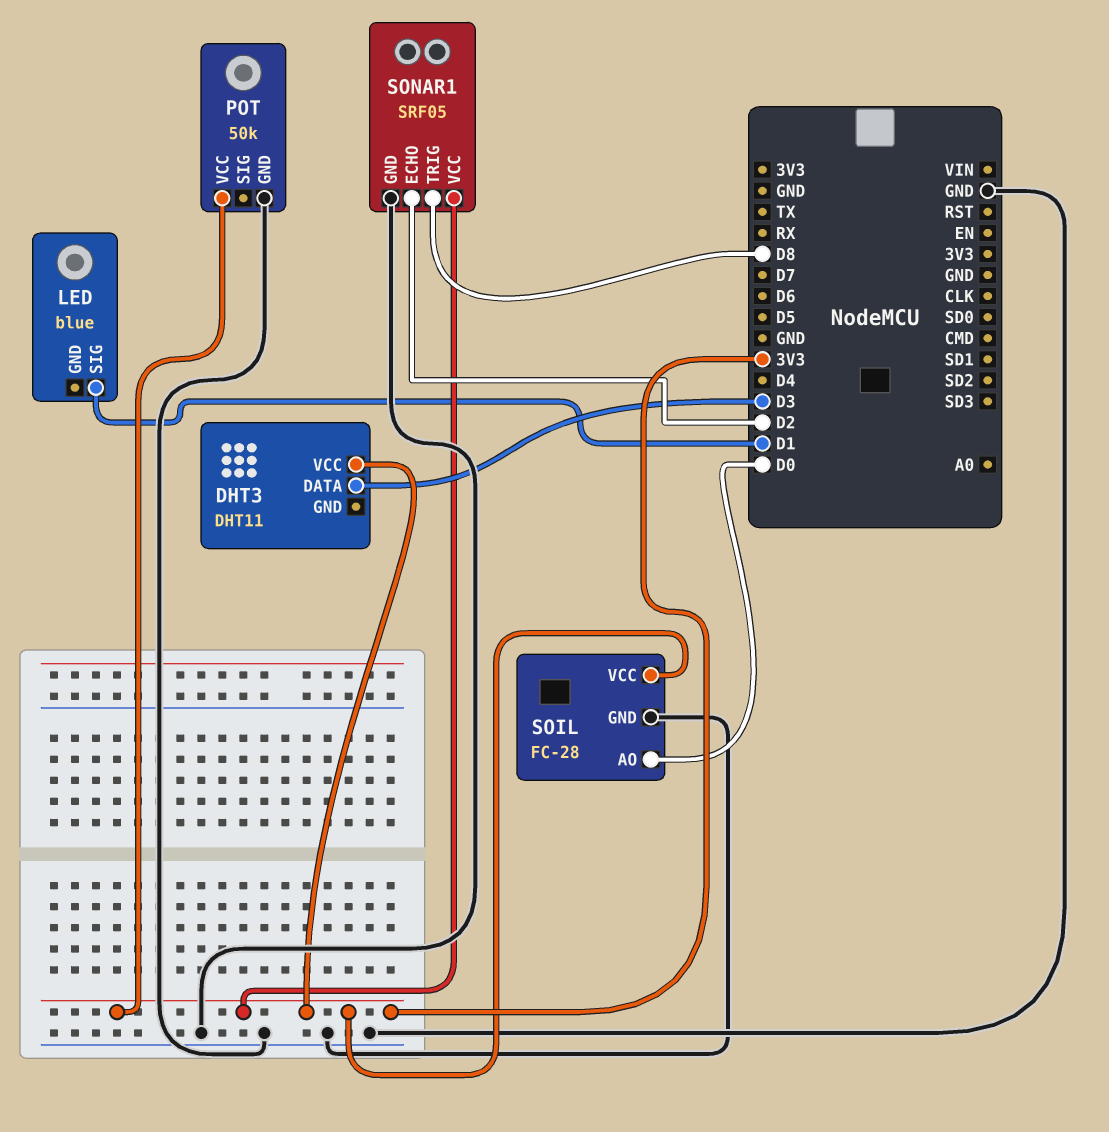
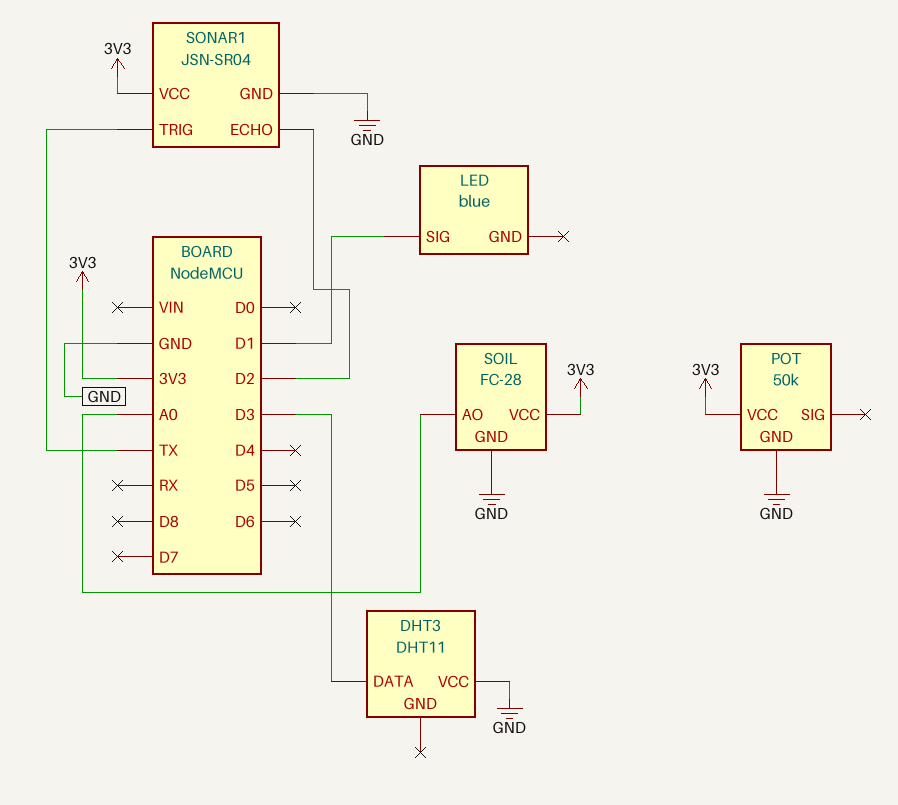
DHT3 pin VCC: 3V3 -> GND
SOIL pin AO: D0 -> A0
SONAR1: SRF05 -> JSN-SR04
SONAR1 pin TRIG: D8 -> TX

